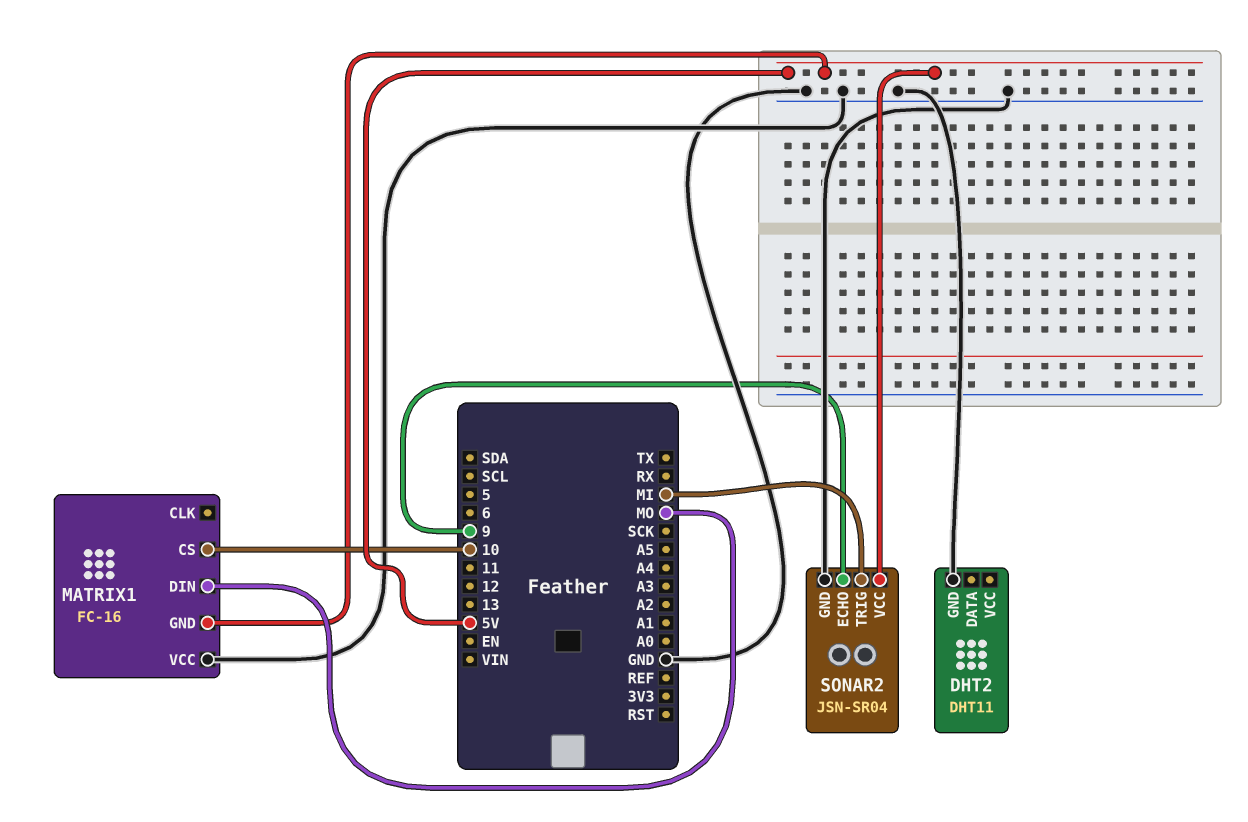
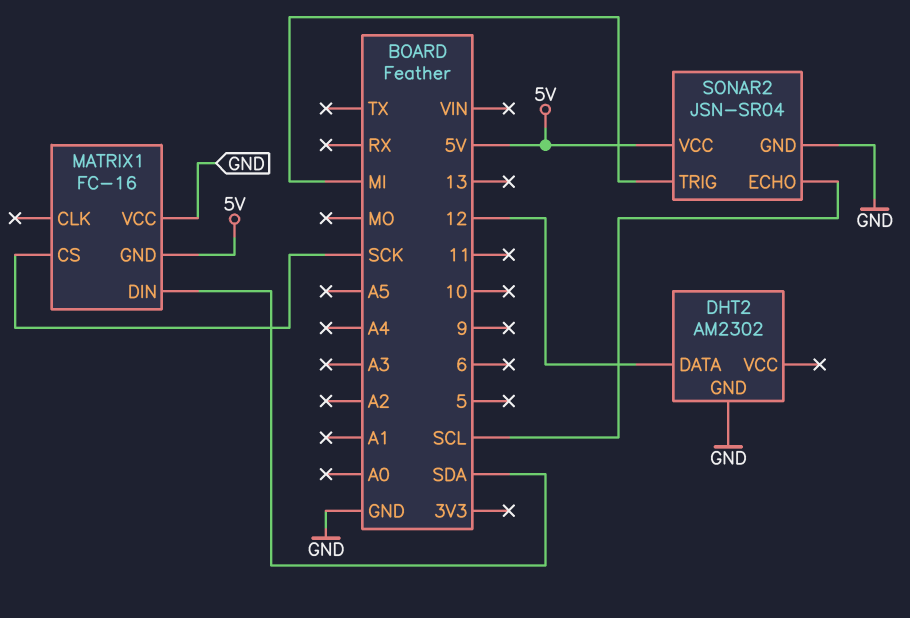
DHT2: DHT11 -> AM2302
DHT2 pin DATA: none -> 12
MATRIX1 pin CS: 10 -> SCK
MATRIX1 pin DIN: MO -> SDA
SONAR2 pin ECHO: 9 -> SCL

